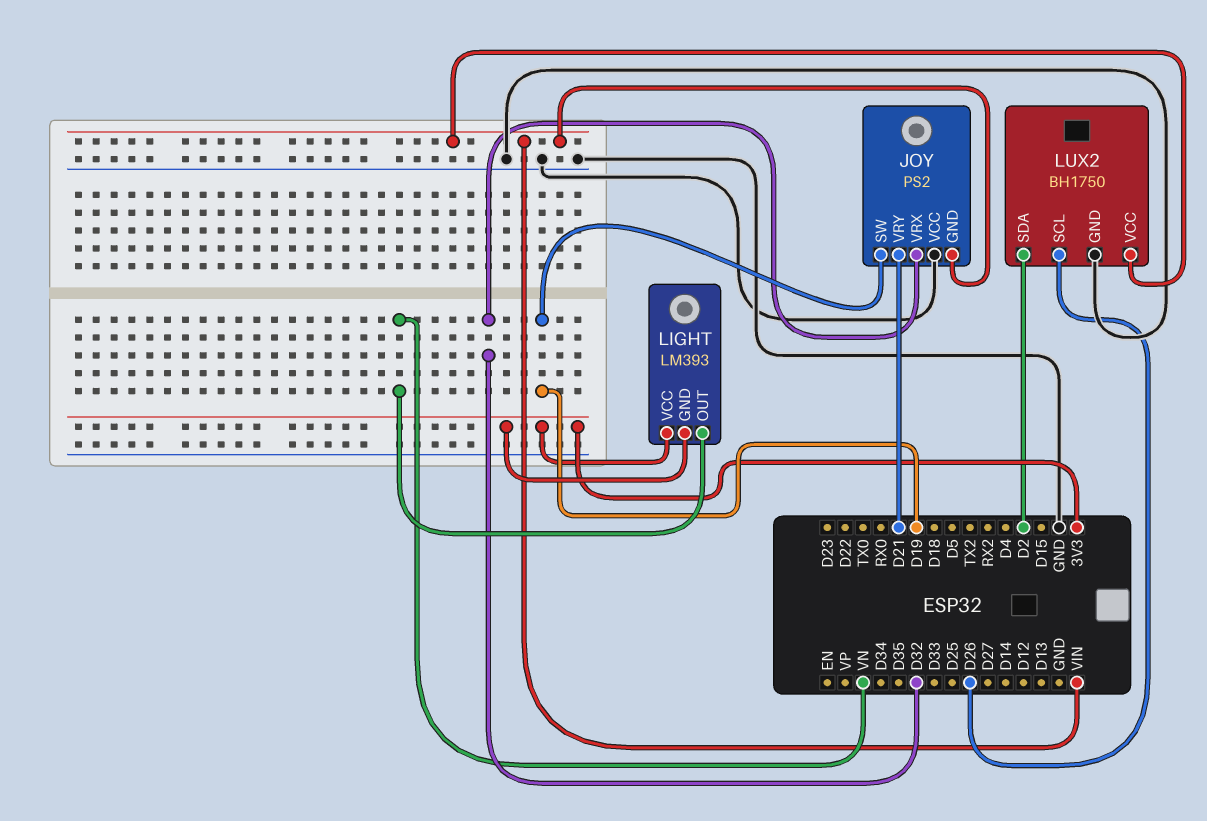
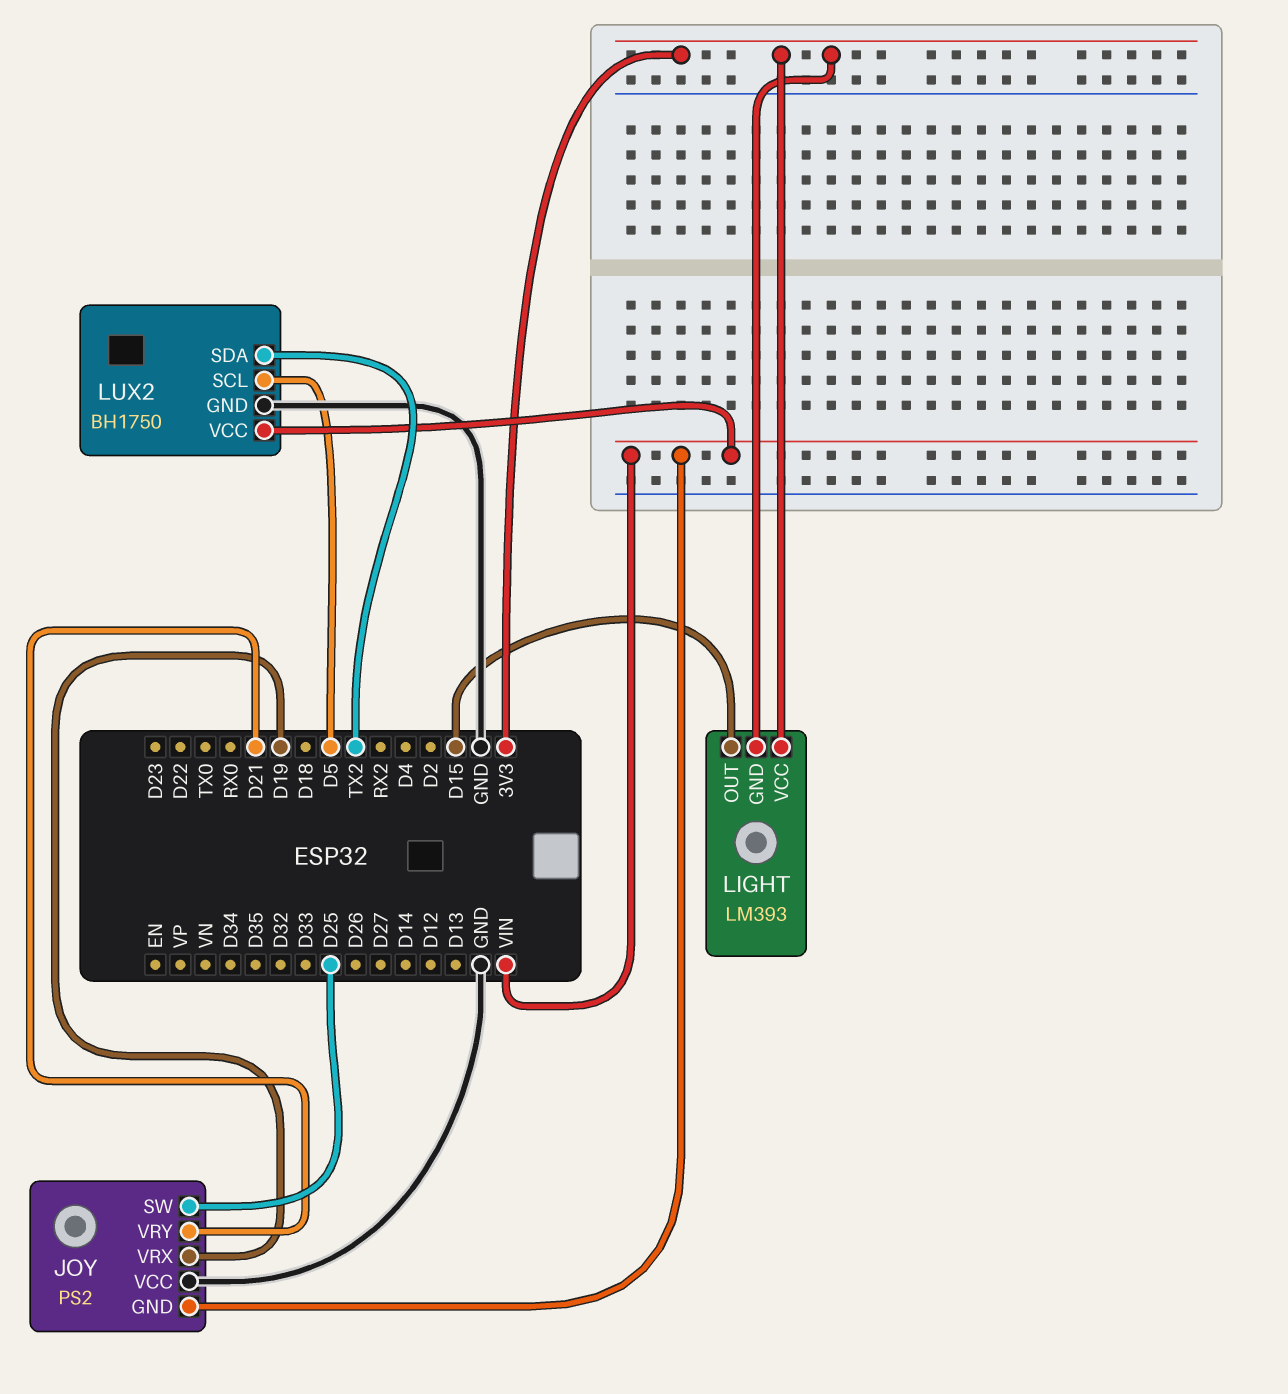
JOY pin SW: D19 -> D25
JOY pin VRX: D32 -> D19
LIGHT pin OUT: VN -> D15
LUX2 pin SCL: D26 -> D5
LUX2 pin SDA: D2 -> TX2

